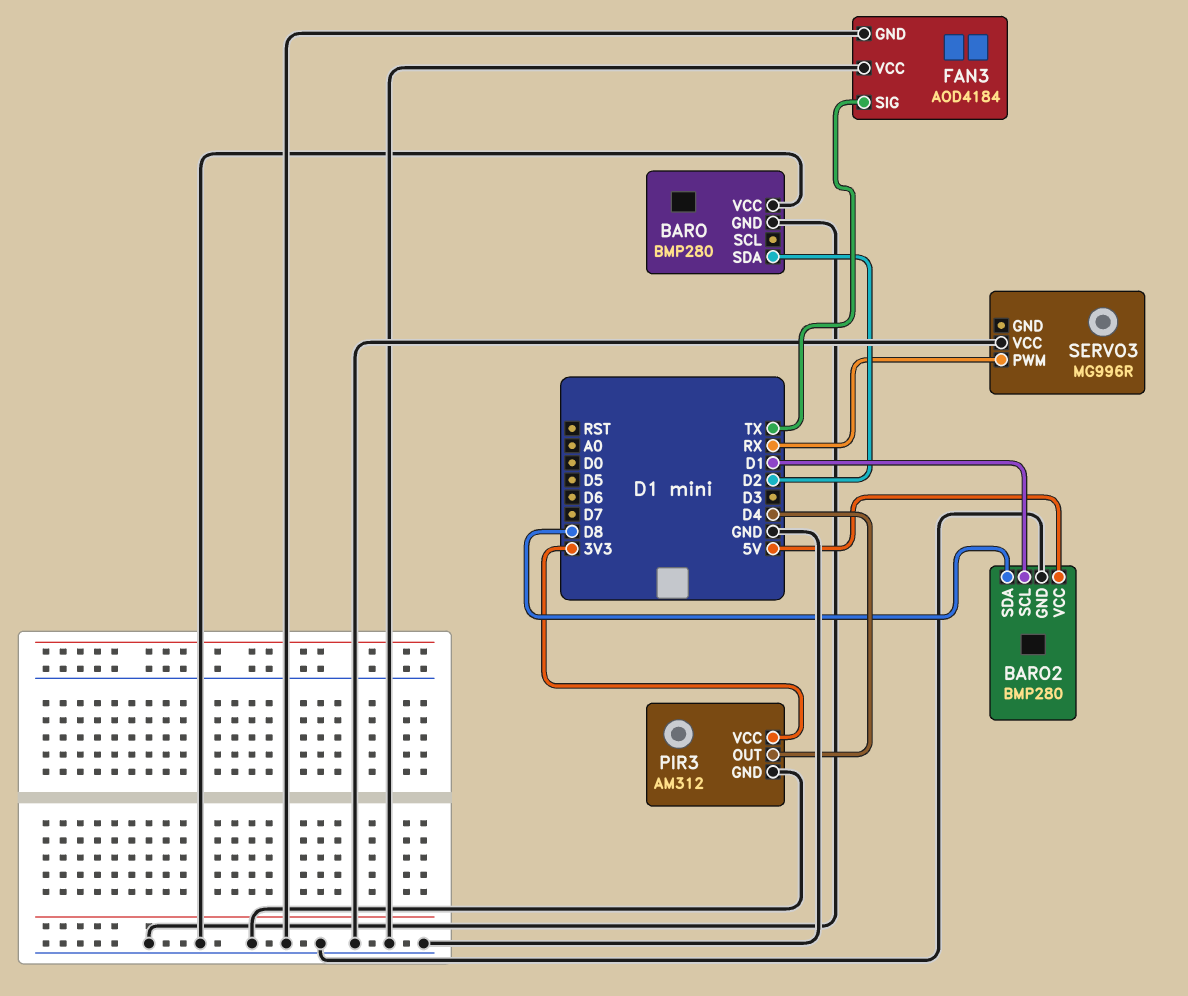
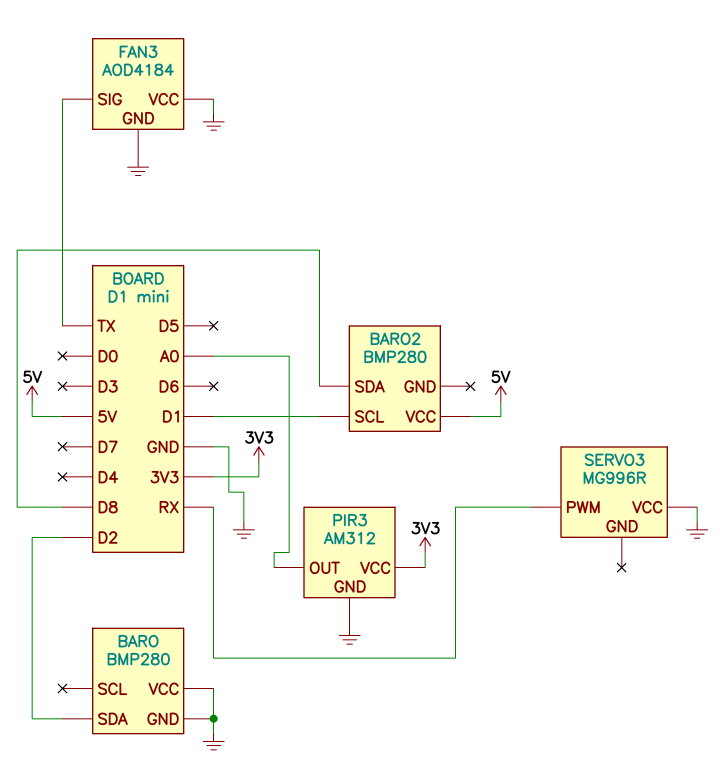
BARO2 pin GND: GND -> none
PIR3 pin OUT: D4 -> A0

